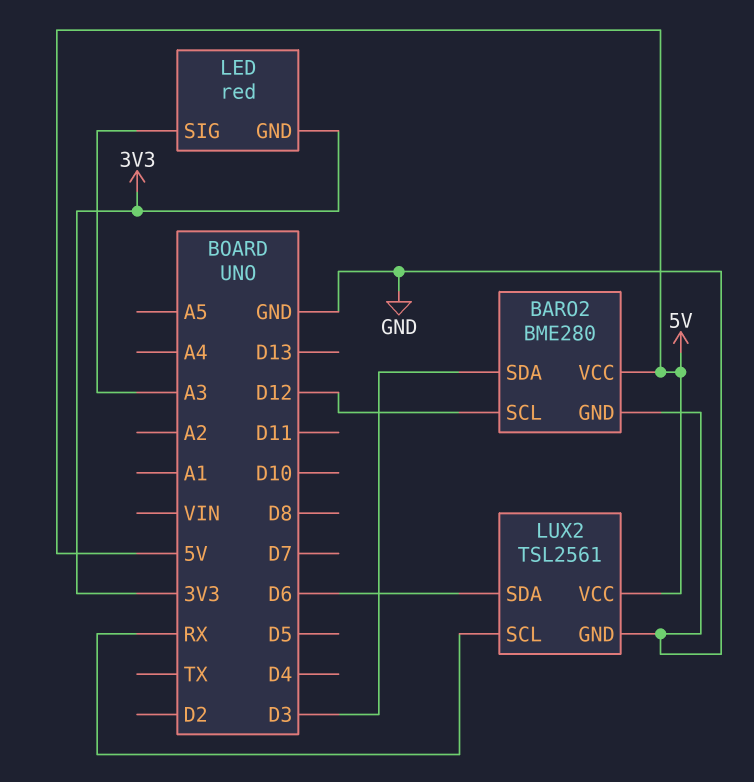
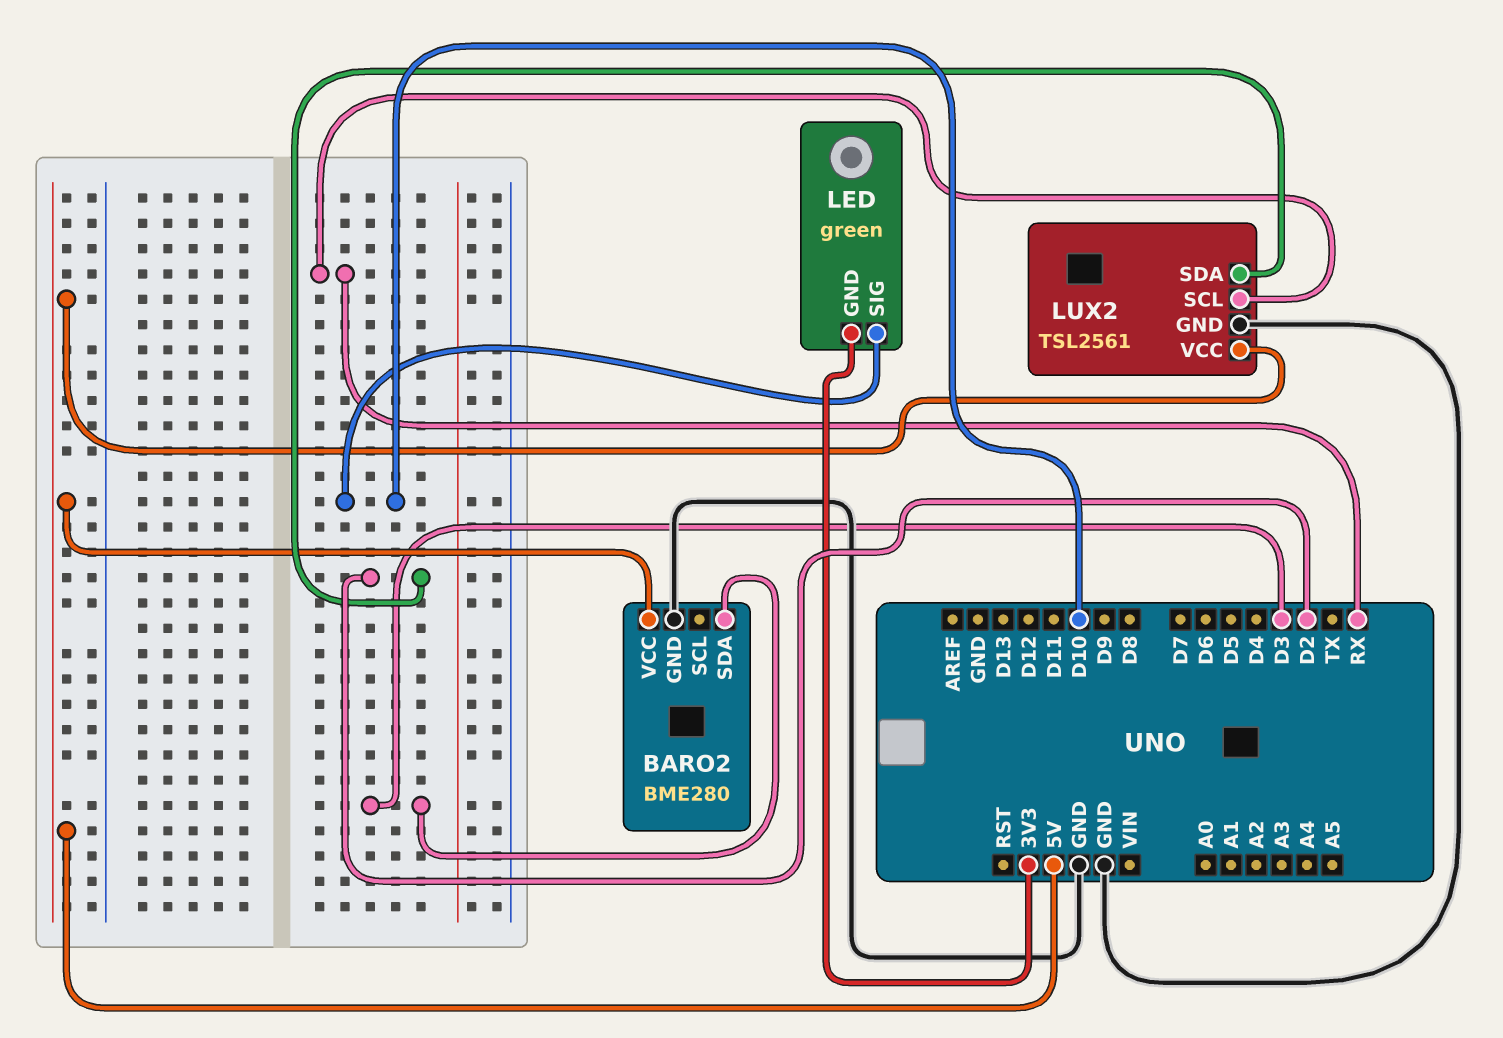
BARO2 pin SCL: D12 -> none
LED: red -> green
LED pin SIG: A3 -> D10
LUX2 pin SDA: D6 -> D2

